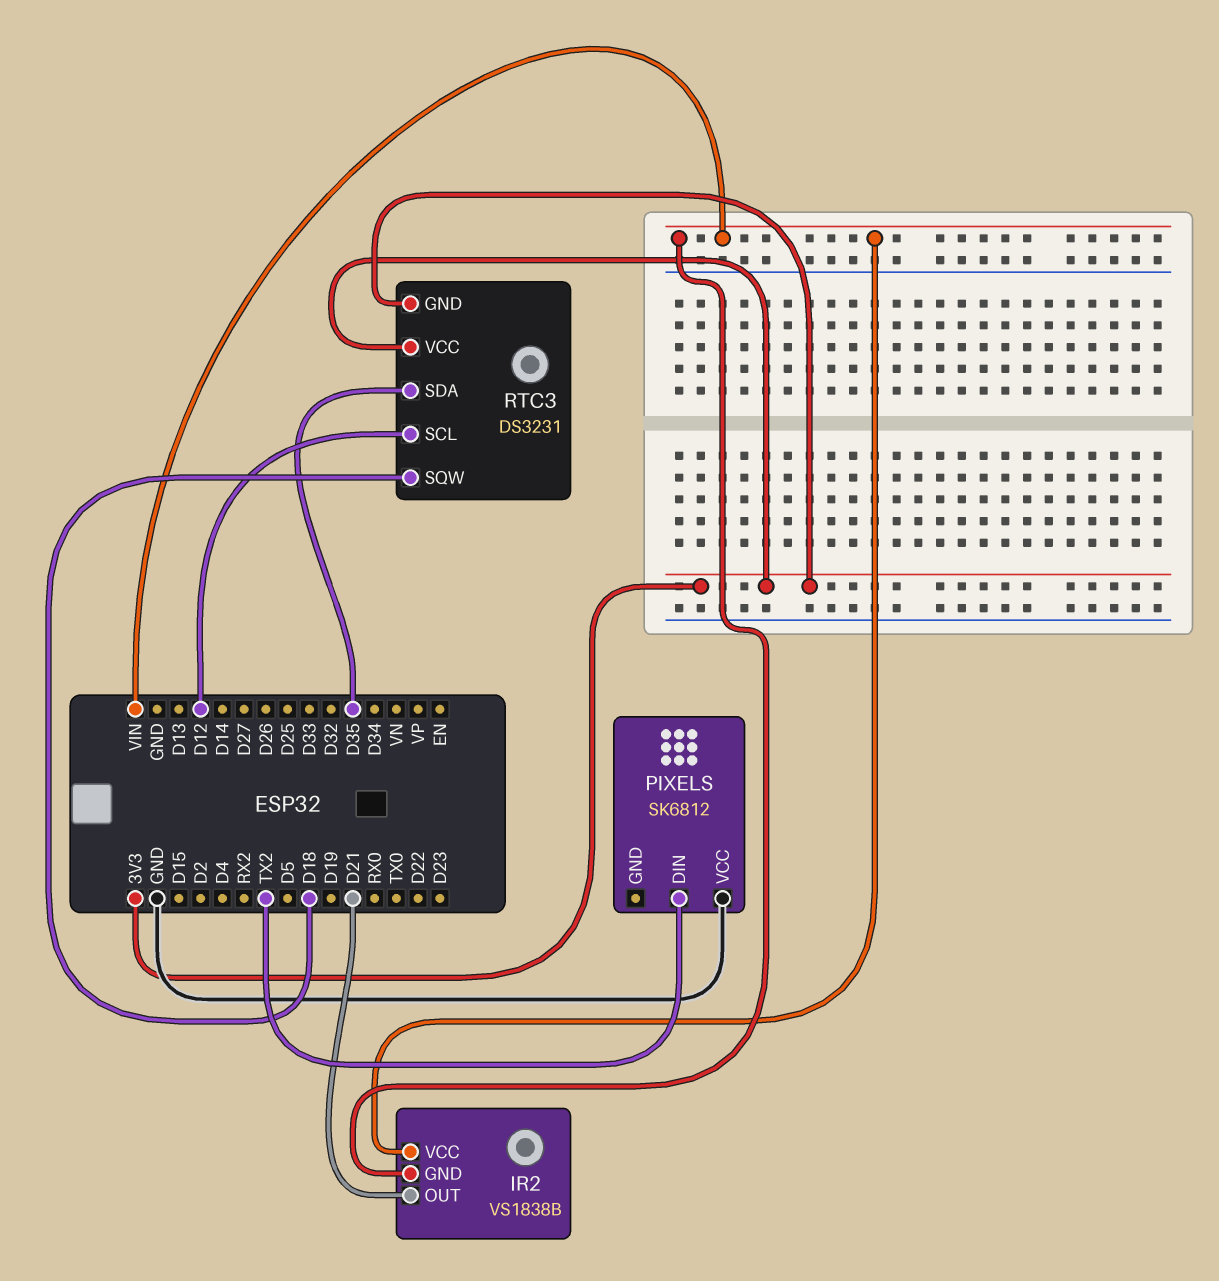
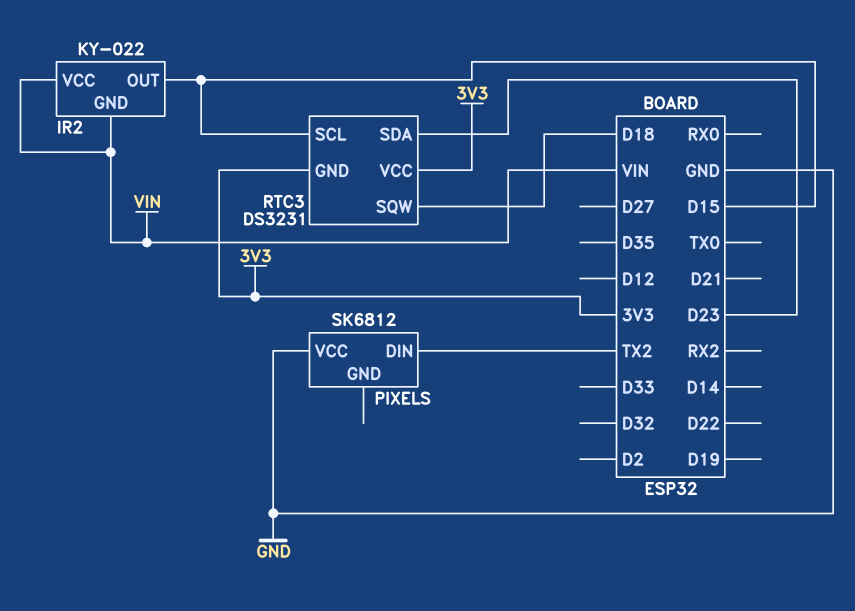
IR2: VS1838B -> KY-022
IR2 pin OUT: D21 -> D15
RTC3 pin SCL: D12 -> D15
RTC3 pin SDA: D35 -> D23

